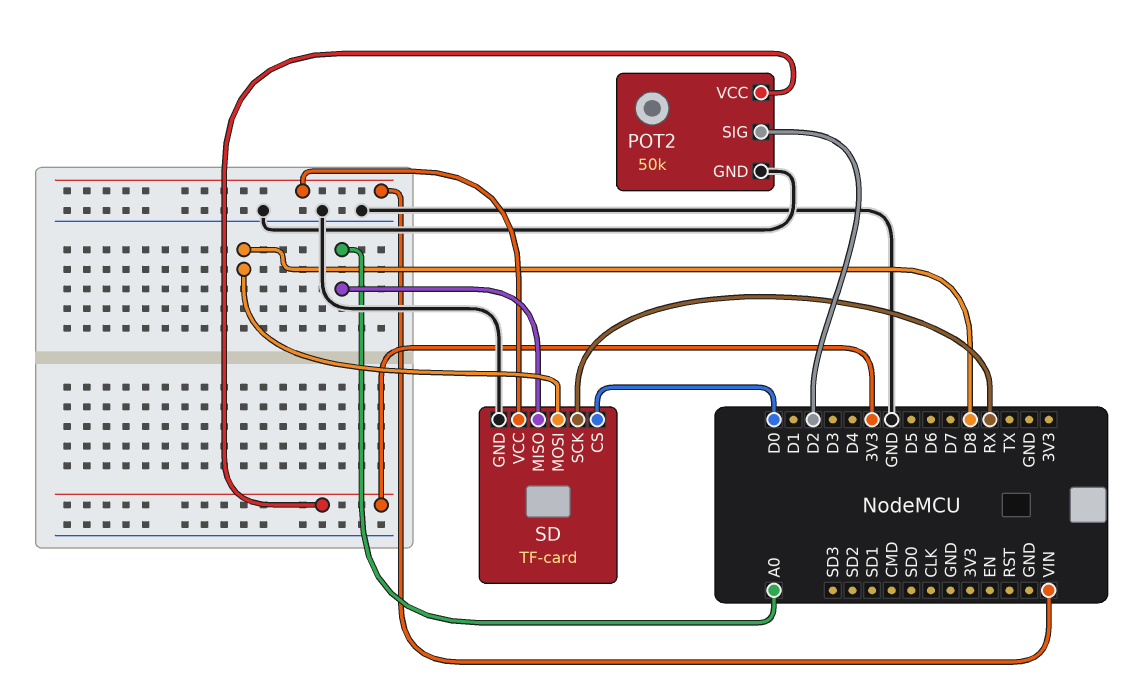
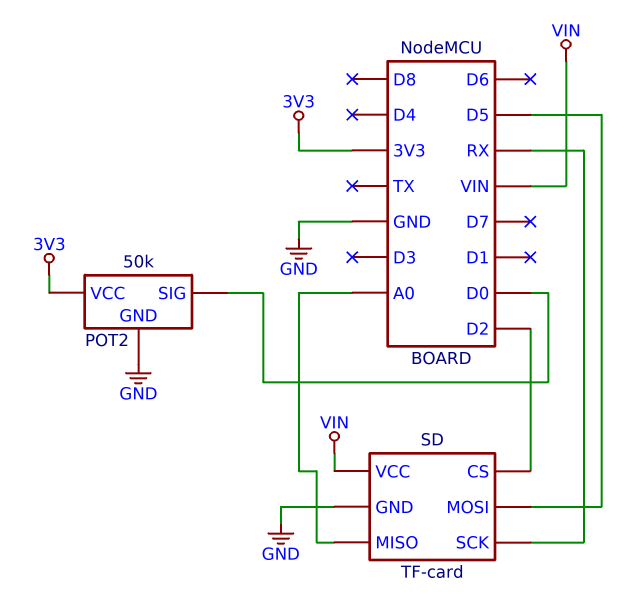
POT2 pin SIG: D2 -> D0
SD pin CS: D0 -> D2
SD pin MOSI: D8 -> D5

